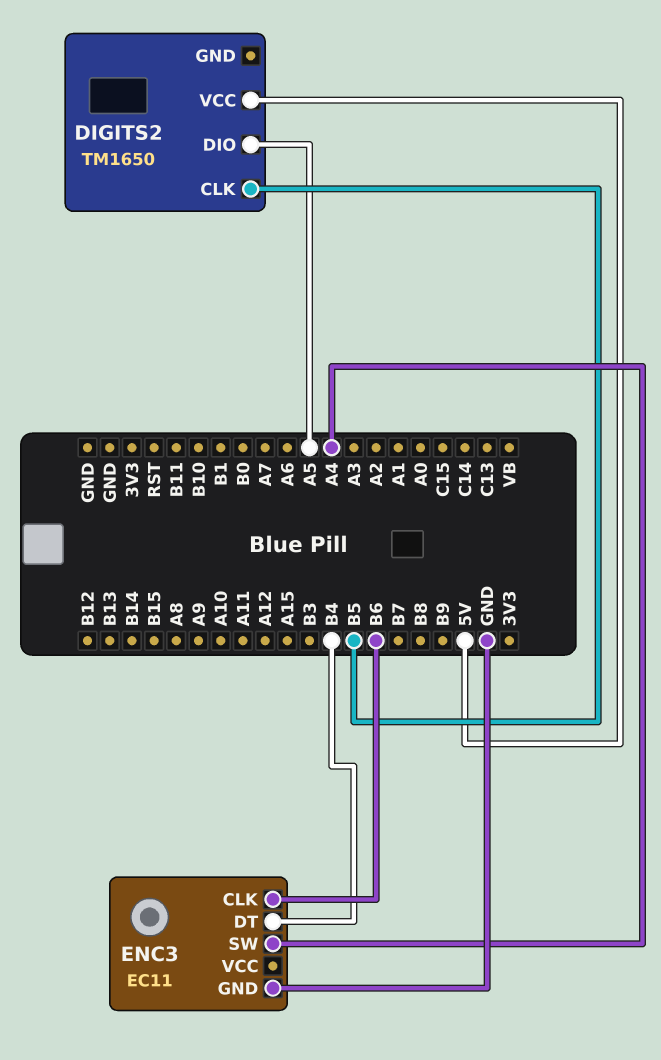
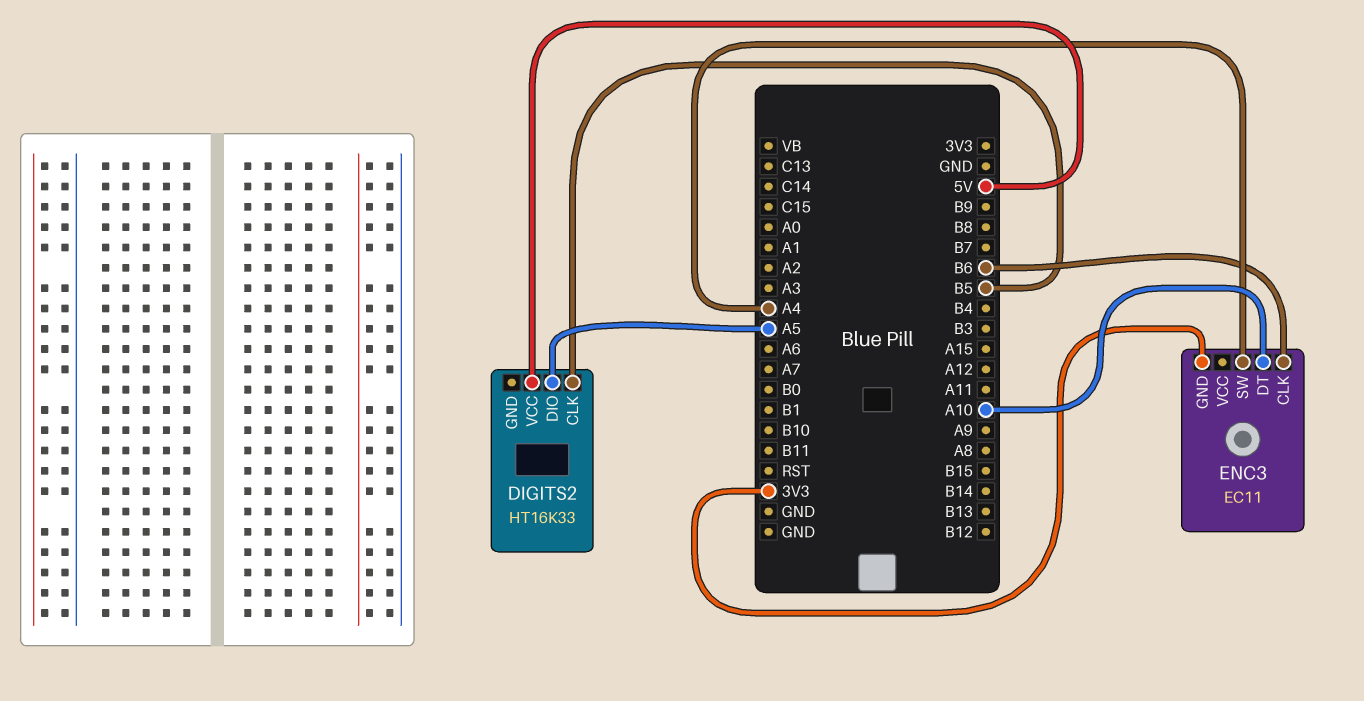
DIGITS2: TM1650 -> HT16K33
ENC3 pin DT: B4 -> A10
ENC3 pin GND: GND -> 3V3

